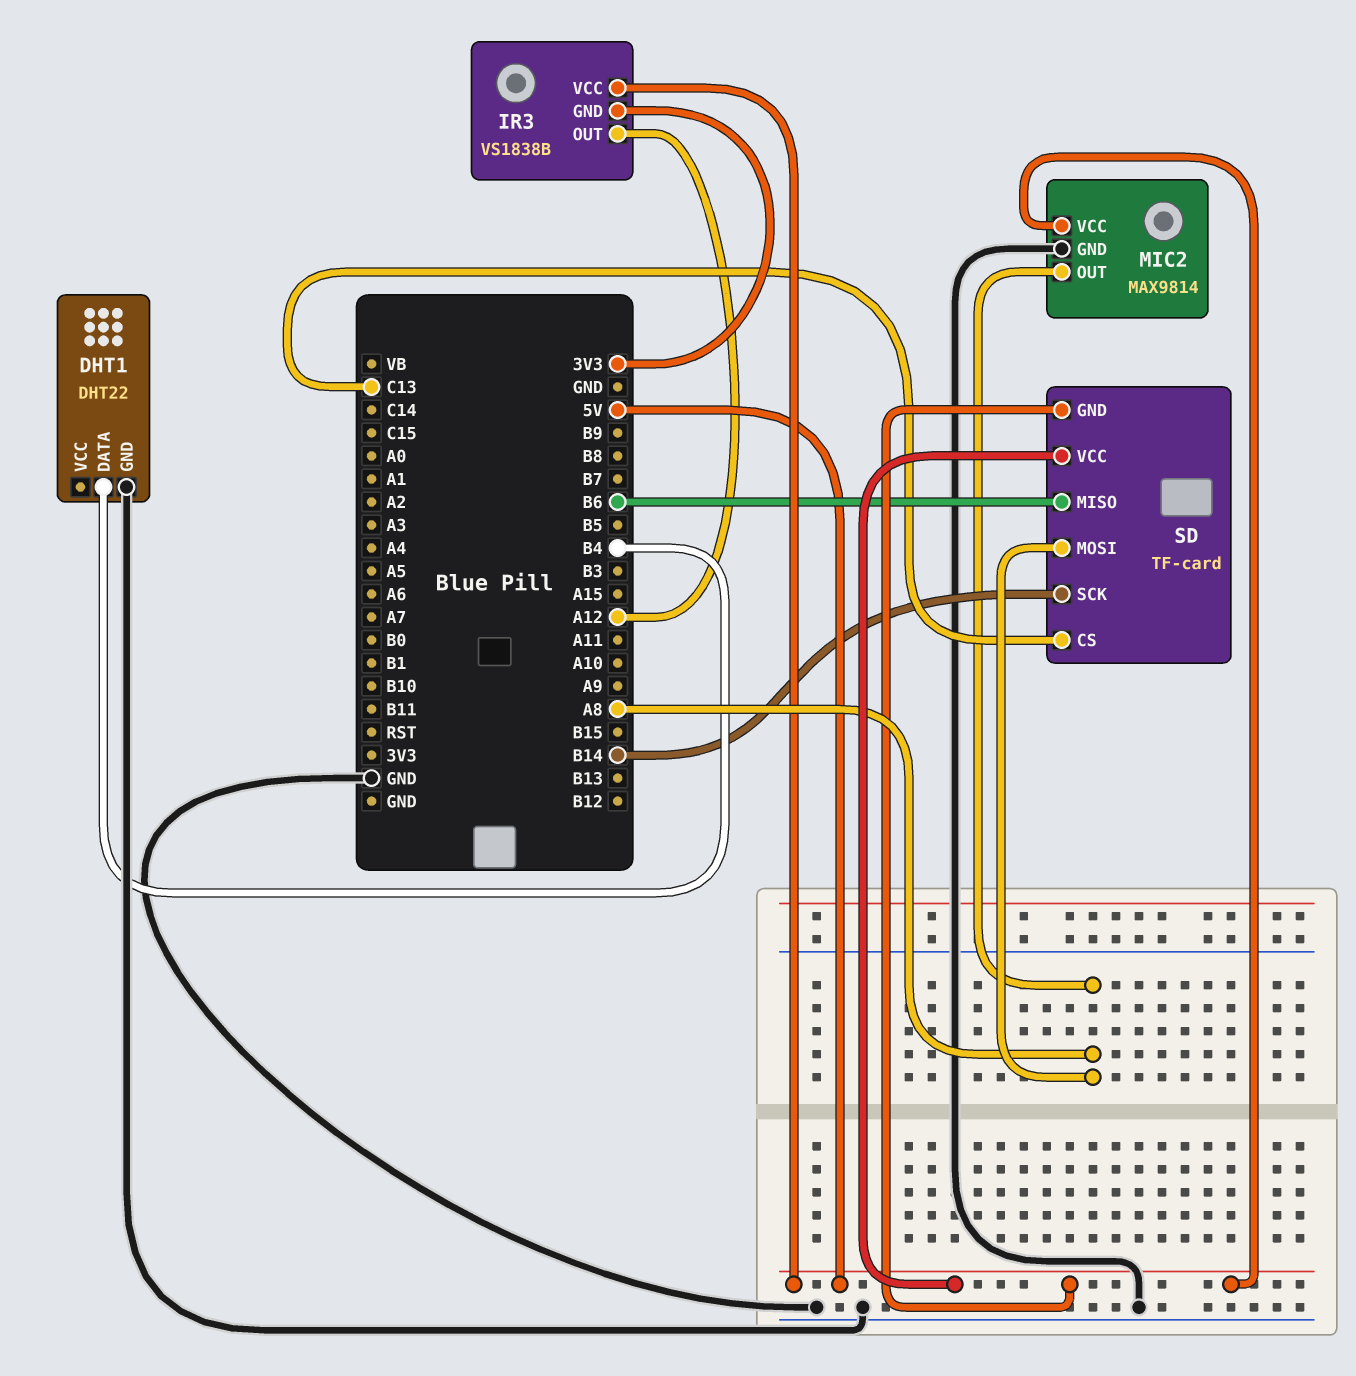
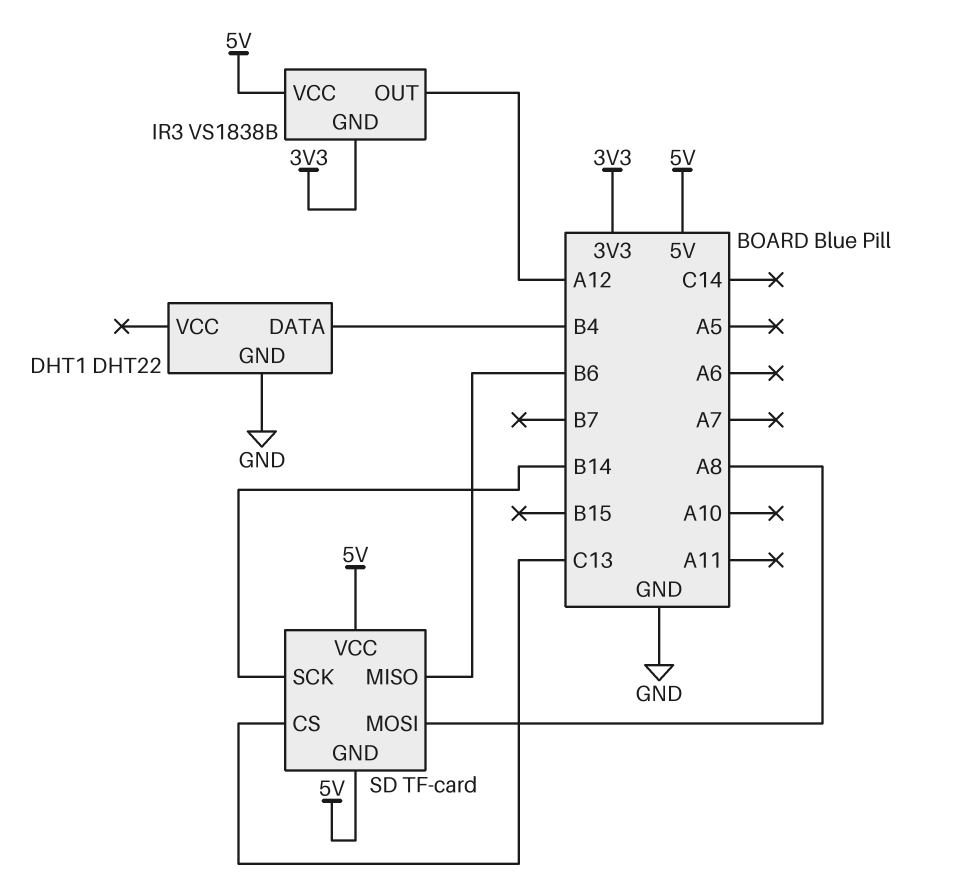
MIC2: MAX9814 -> none
MIC2 pin GND: GND -> none
MIC2 pin OUT: A8 -> none
MIC2 pin VCC: 5V -> none

